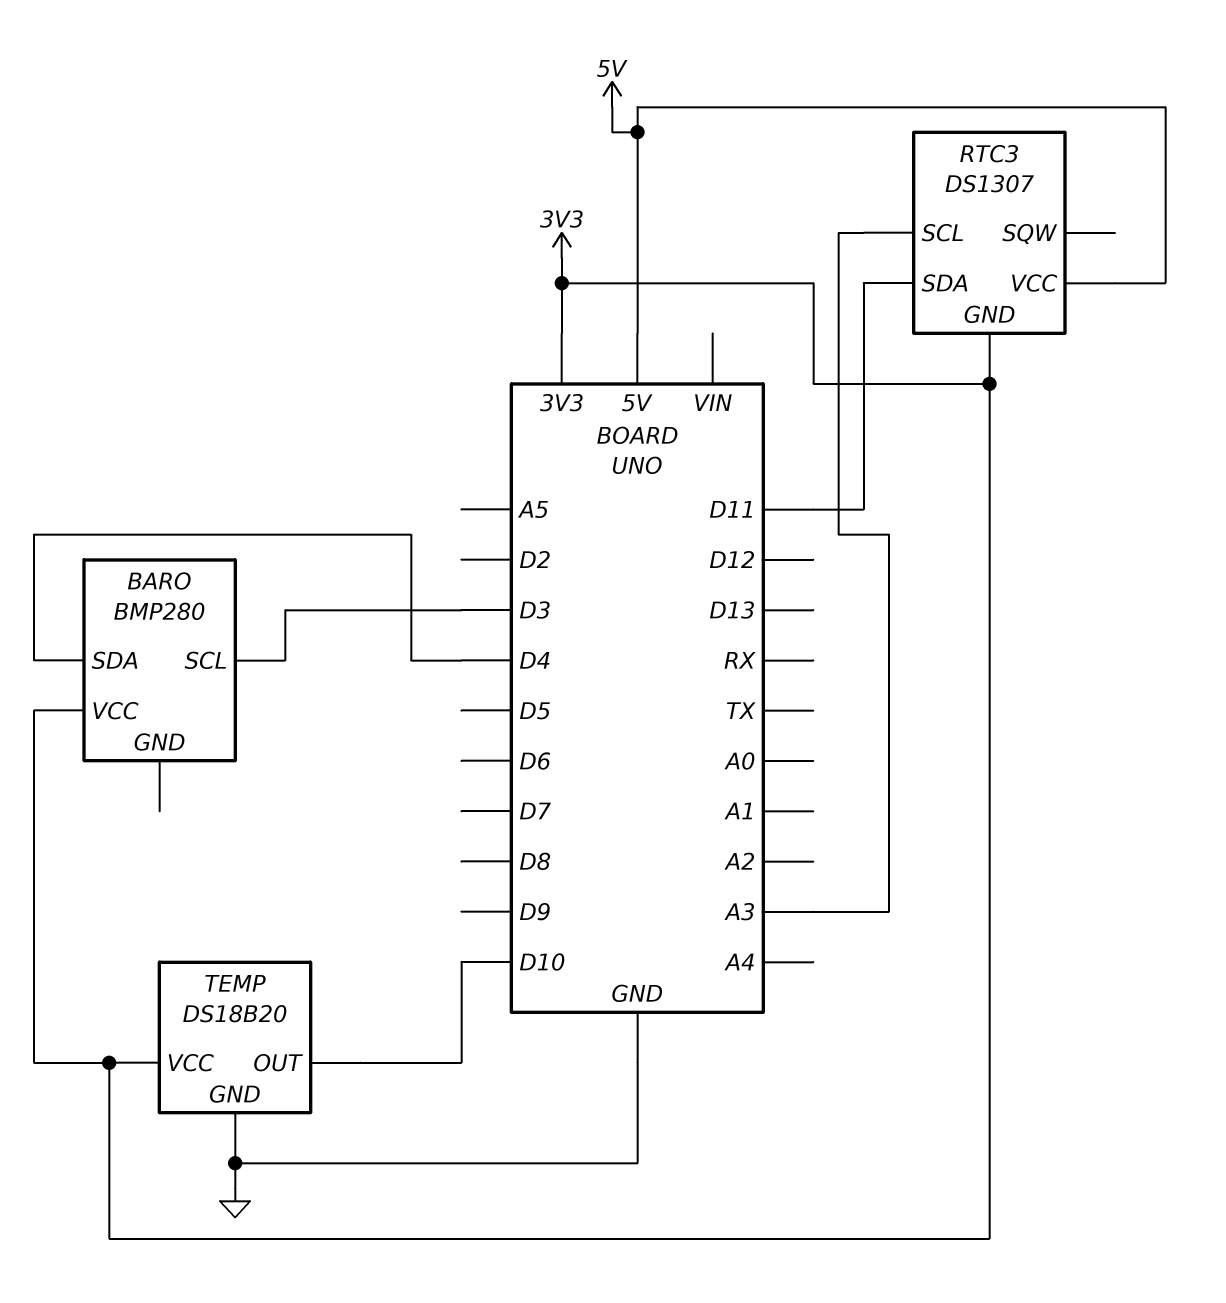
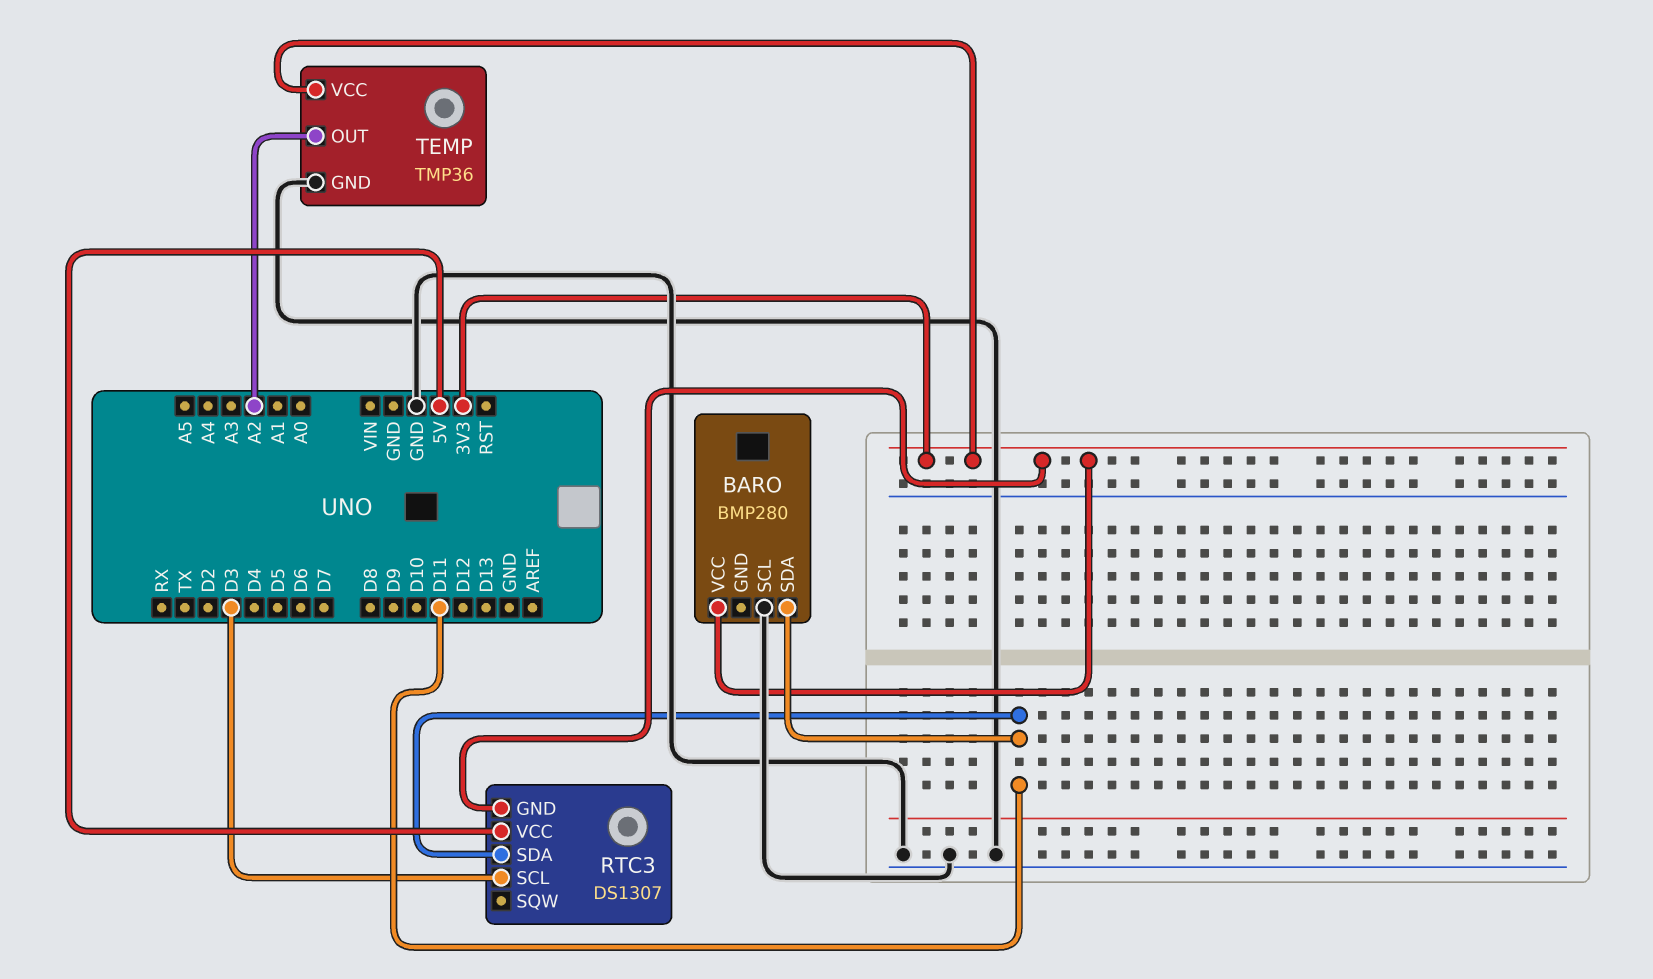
BARO pin SCL: D3 -> GND
BARO pin SDA: D4 -> D11
RTC3 pin SCL: A3 -> D3
TEMP: DS18B20 -> TMP36
TEMP pin OUT: D10 -> A2

